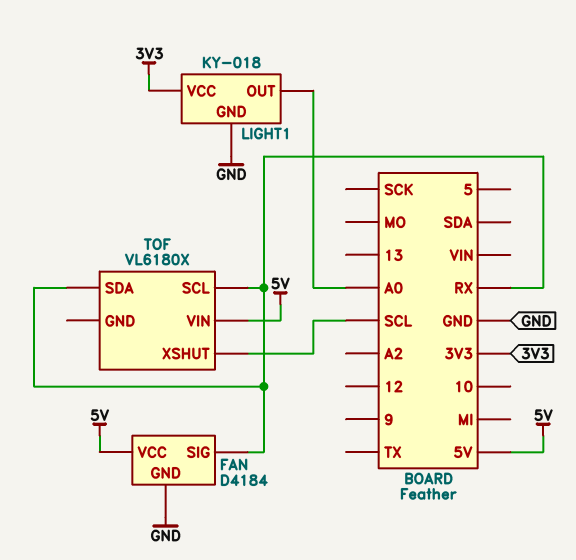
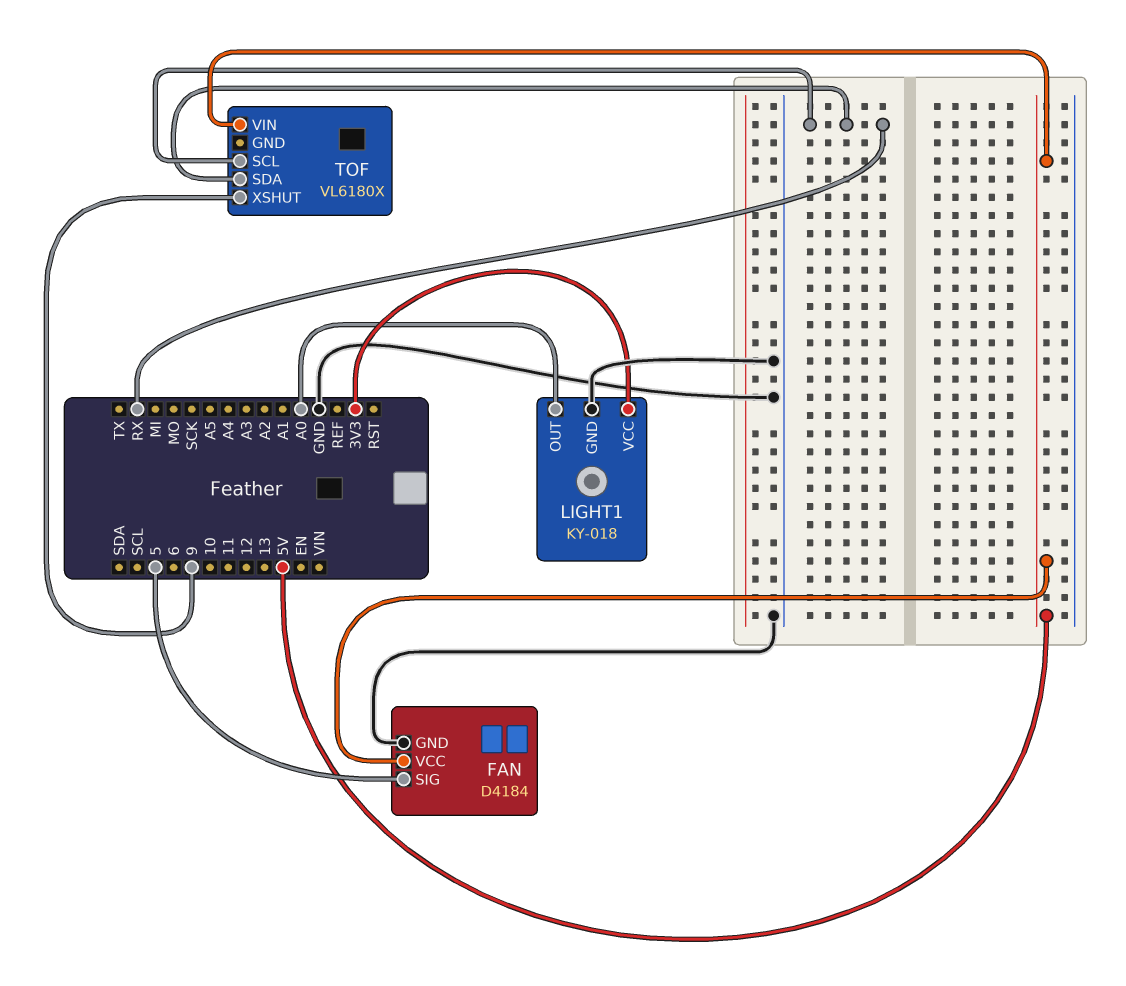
FAN pin SIG: RX -> 5
TOF pin XSHUT: SCL -> 9

